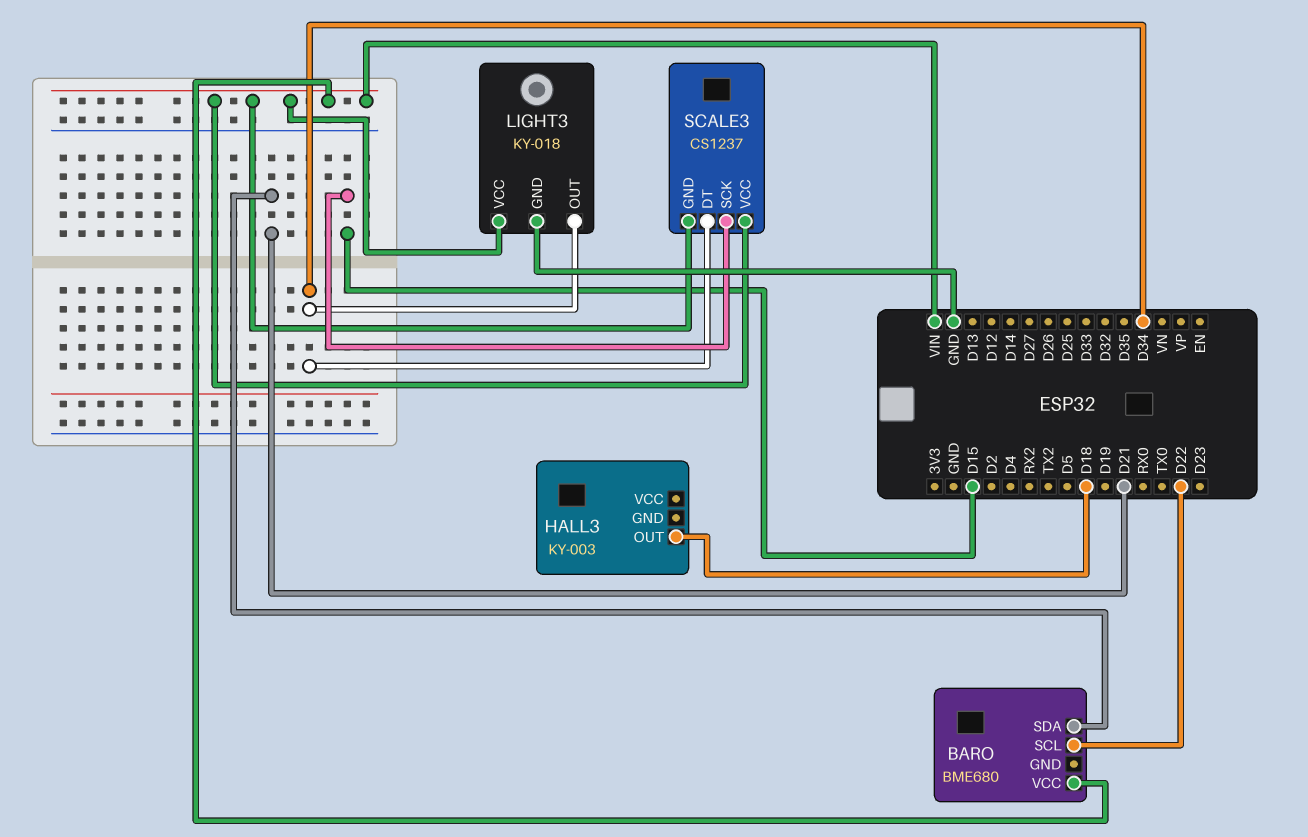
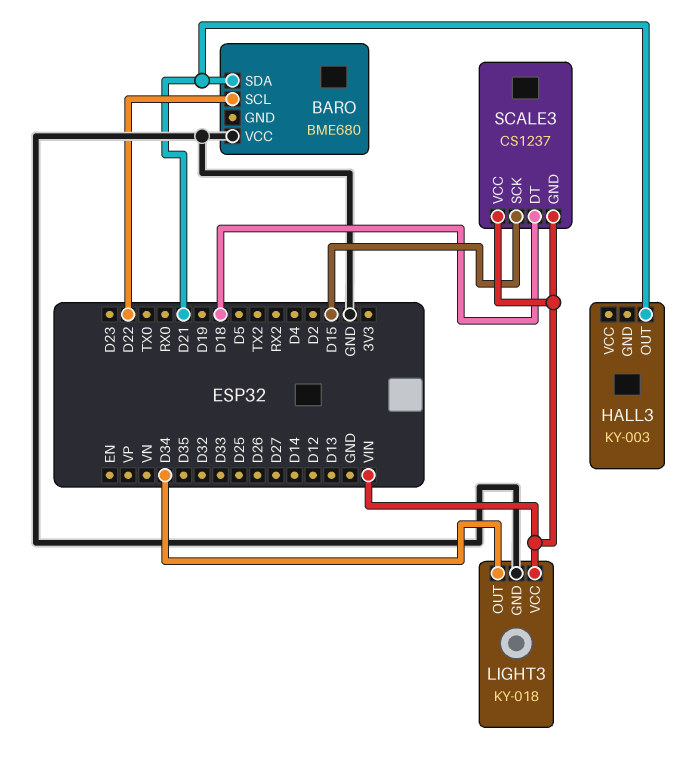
BARO pin VCC: VIN -> GND
HALL3 pin OUT: D18 -> D21
SCALE3 pin DT: D34 -> D18

